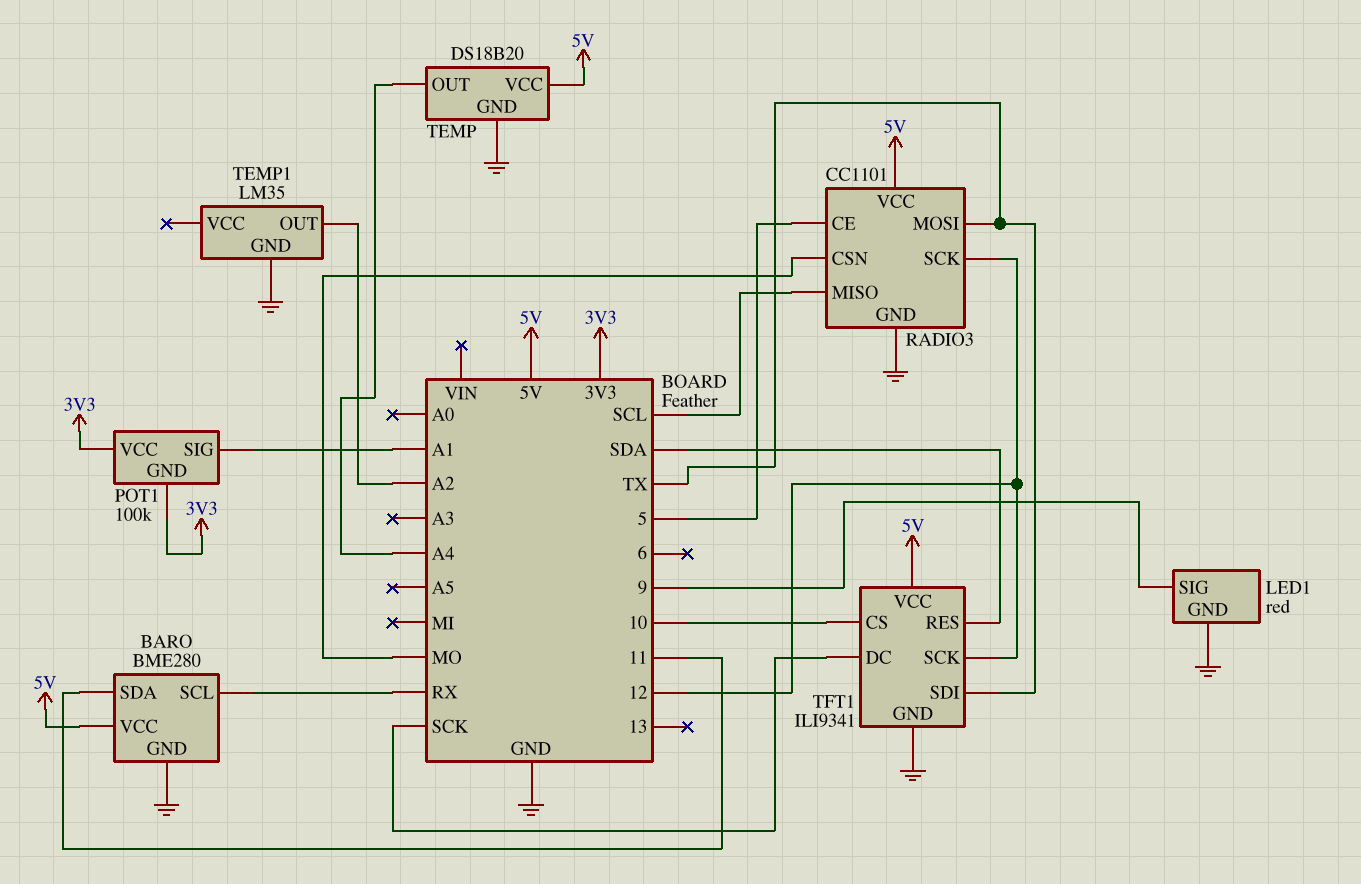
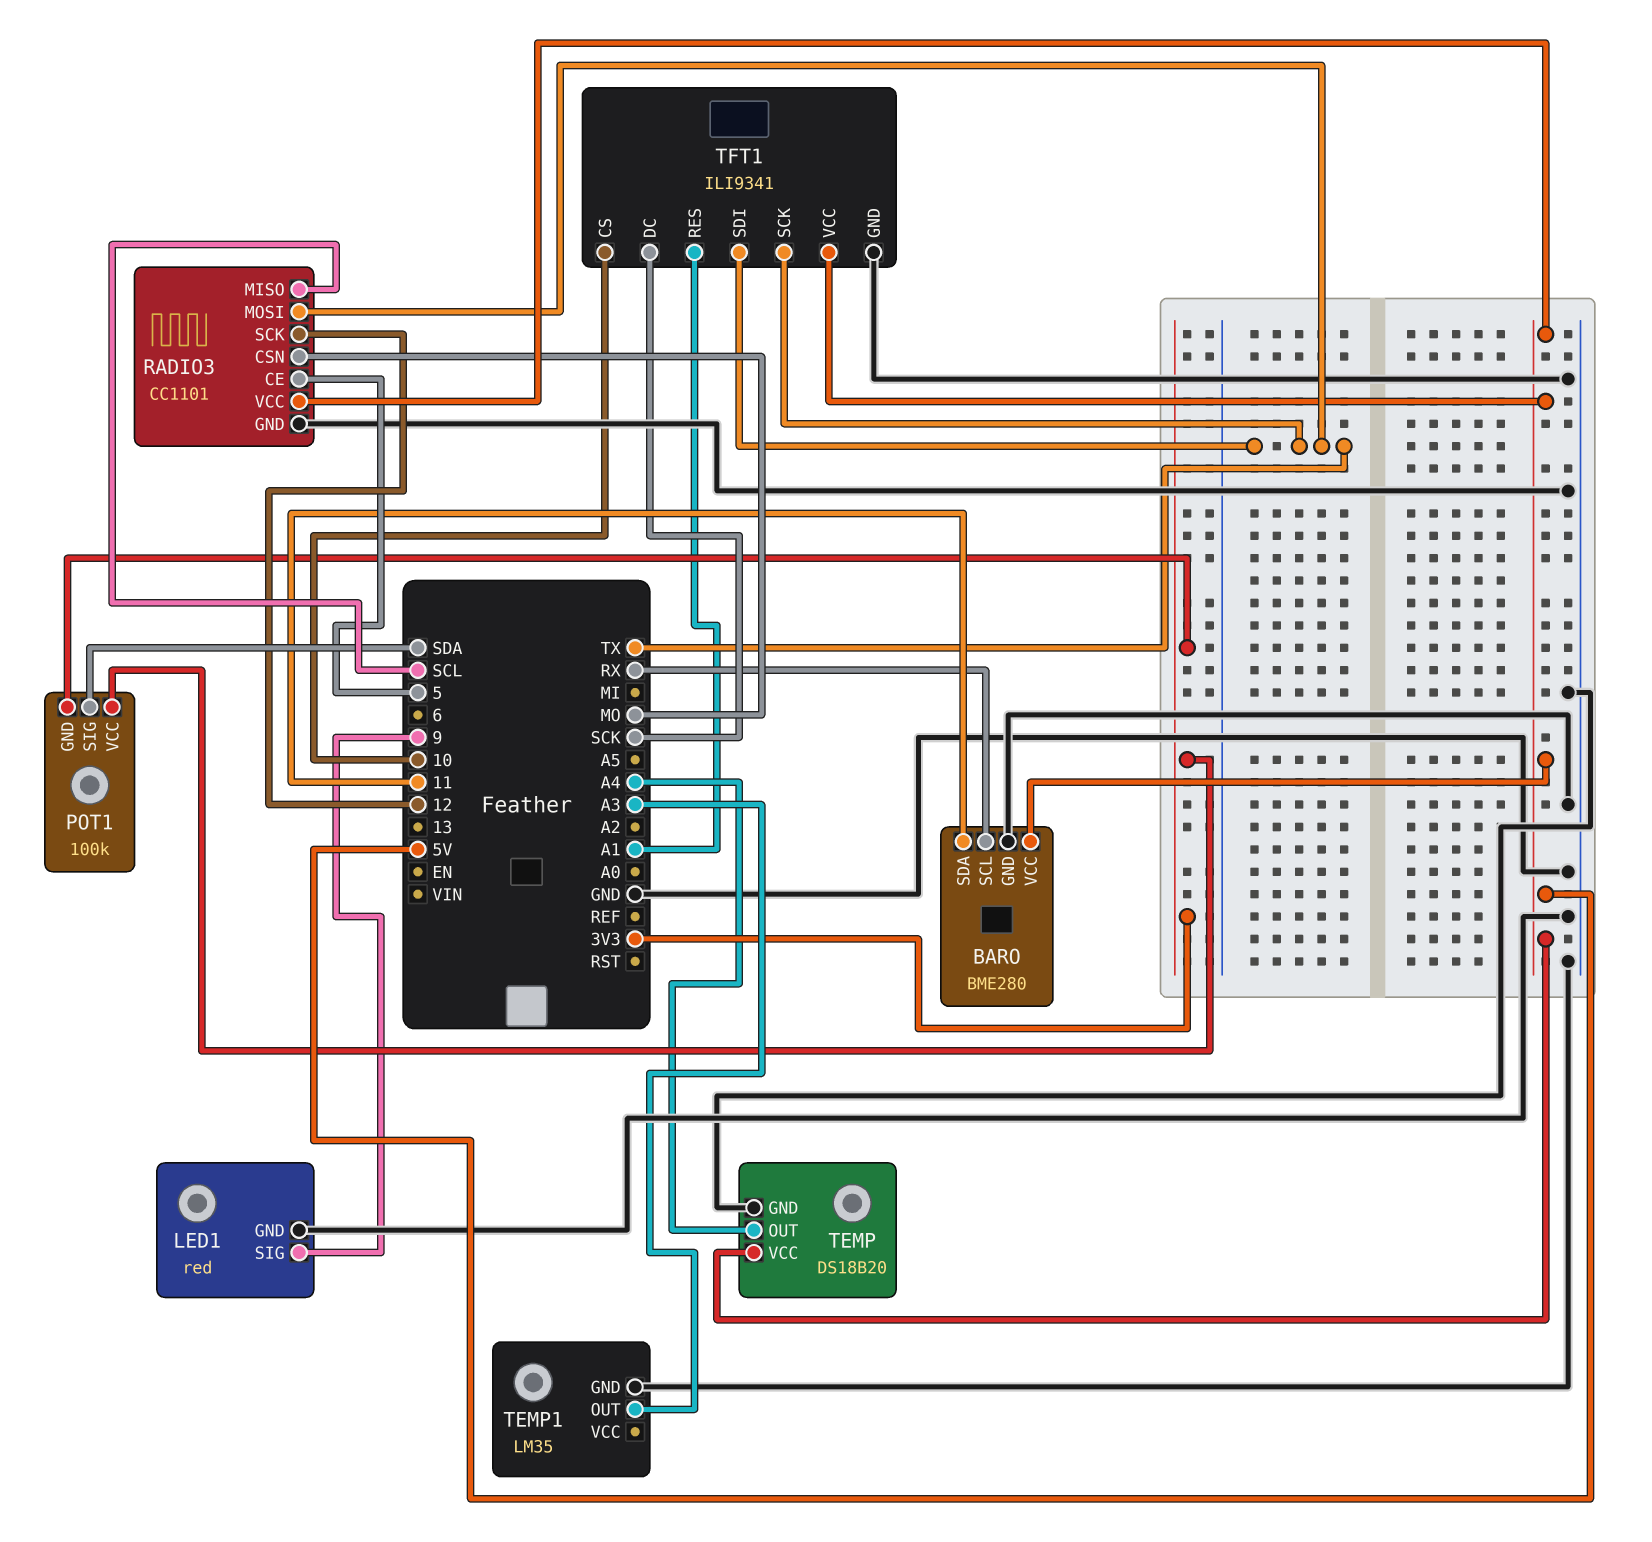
POT1 pin SIG: A1 -> SDA
TEMP1 pin OUT: A2 -> A3
TFT1 pin RES: SDA -> A1
TFT1 pin SCK: 12 -> TX

